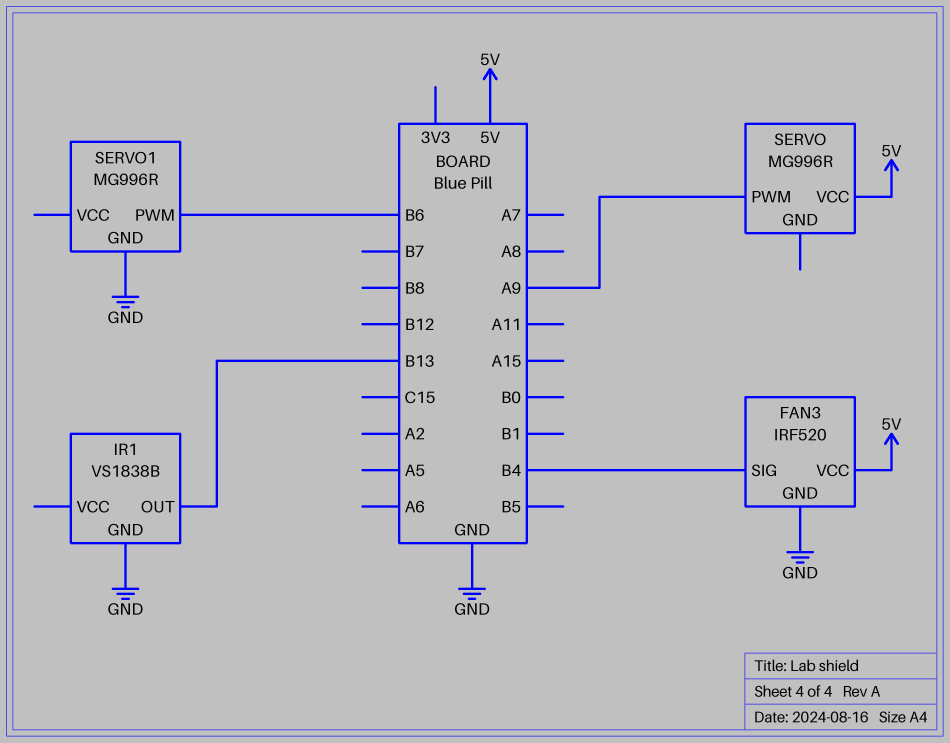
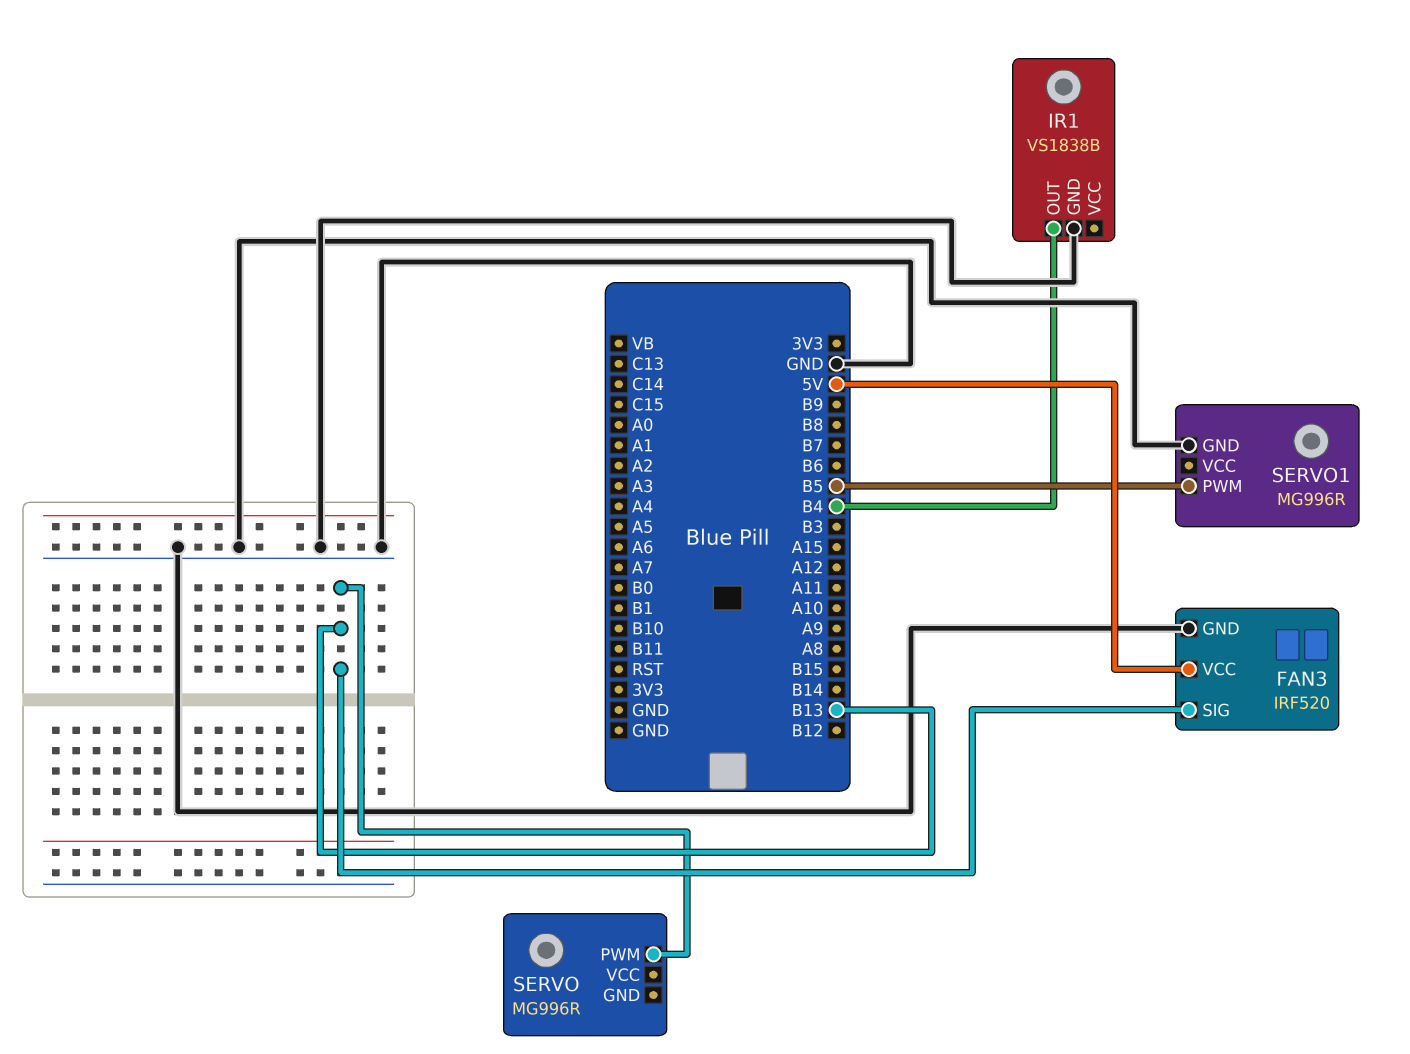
FAN3 pin SIG: B4 -> B13
IR1 pin OUT: B13 -> B4
SERVO pin PWM: A9 -> B13
SERVO pin VCC: 5V -> none
SERVO1 pin PWM: B6 -> B5

